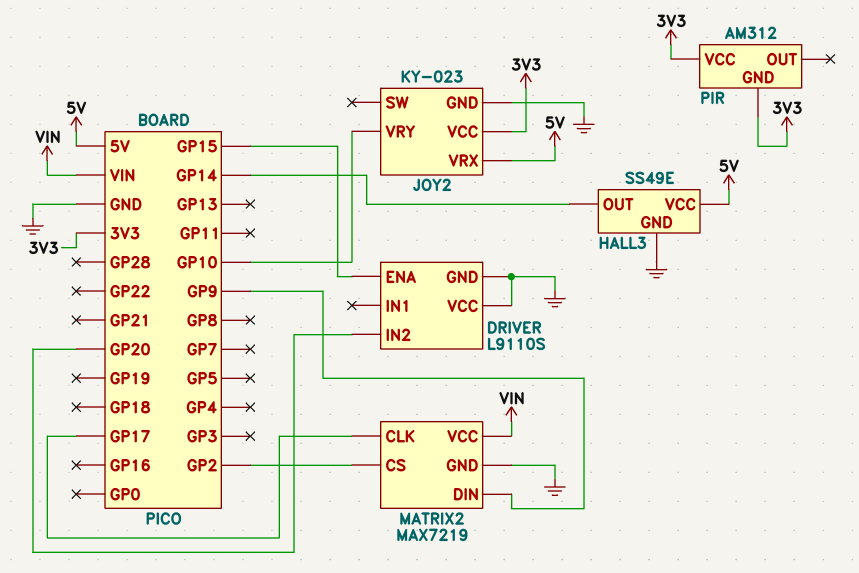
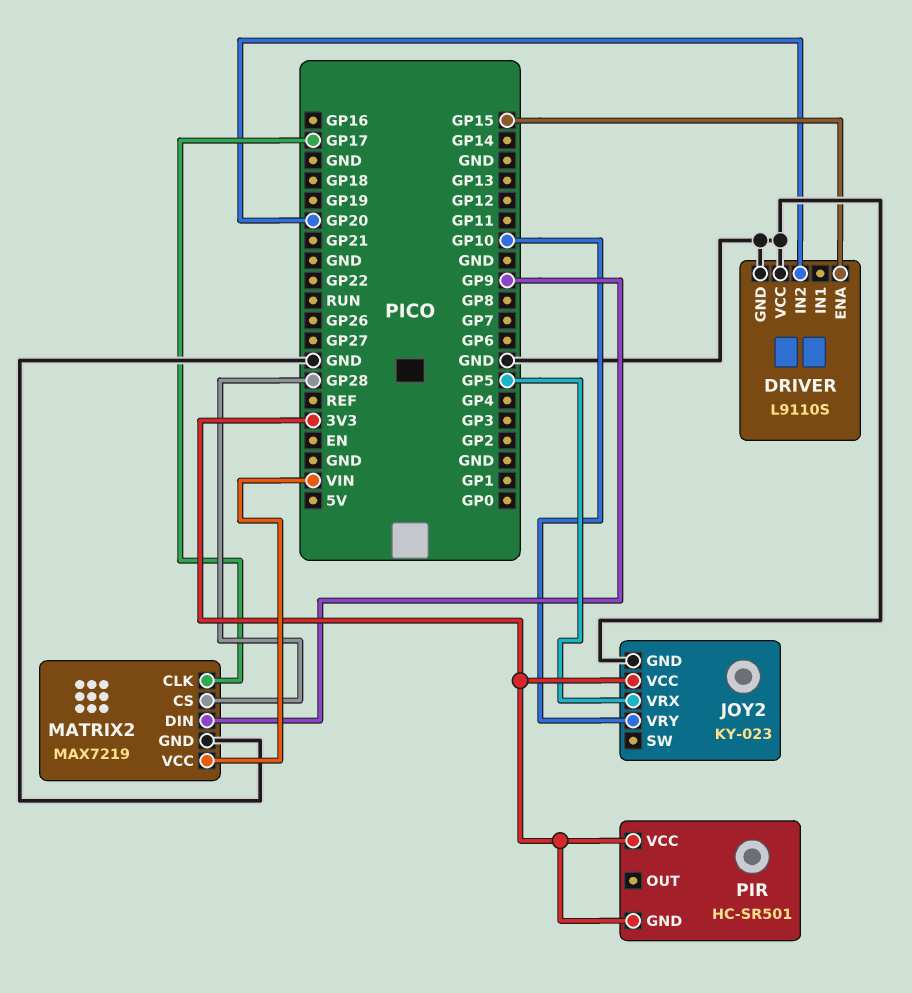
HALL3: SS49E -> none
HALL3 pin GND: GND -> none
HALL3 pin OUT: GP14 -> none
HALL3 pin VCC: 5V -> none
JOY2 pin VRX: 5V -> GP5
MATRIX2 pin CS: GP2 -> GP28
PIR: AM312 -> HC-SR501

